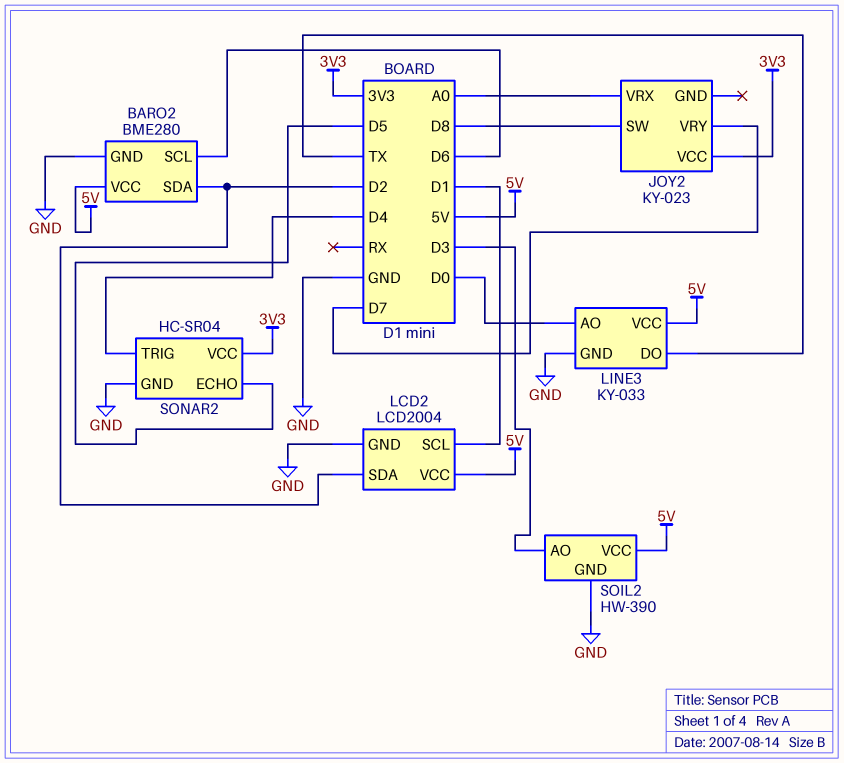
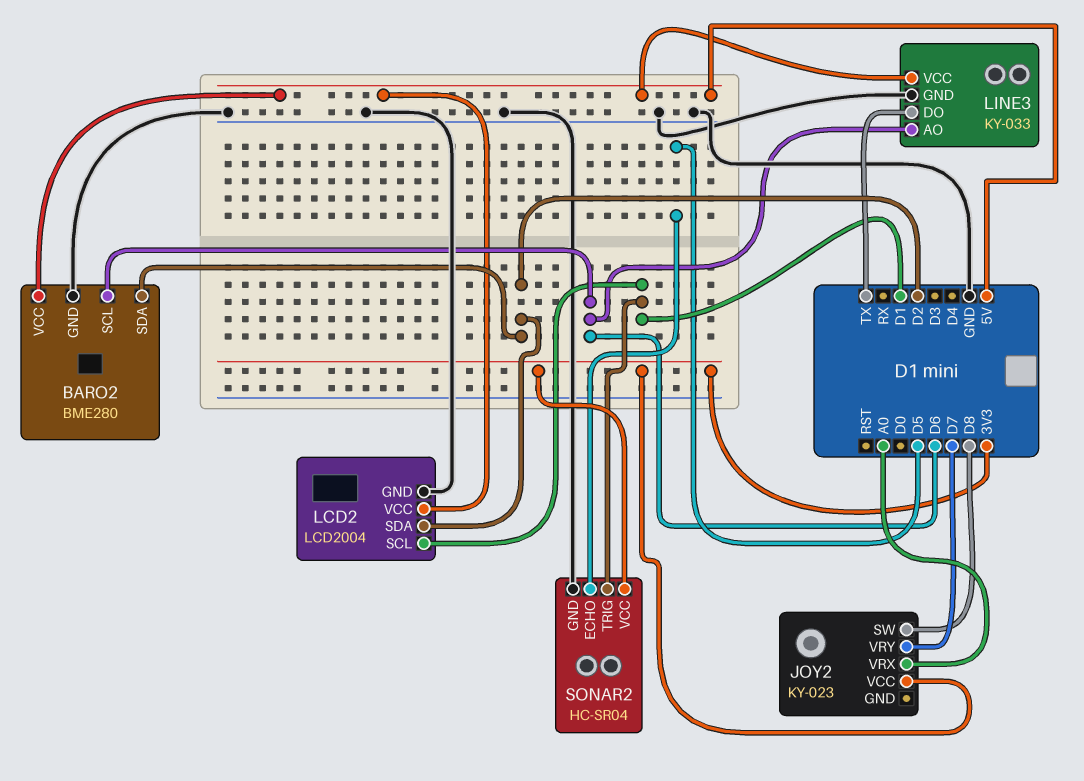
LINE3 pin AO: D0 -> D6
SOIL2: HW-390 -> none
SOIL2 pin AO: D3 -> none
SOIL2 pin GND: GND -> none
SOIL2 pin VCC: 5V -> none
SONAR2 pin TRIG: D4 -> D1

